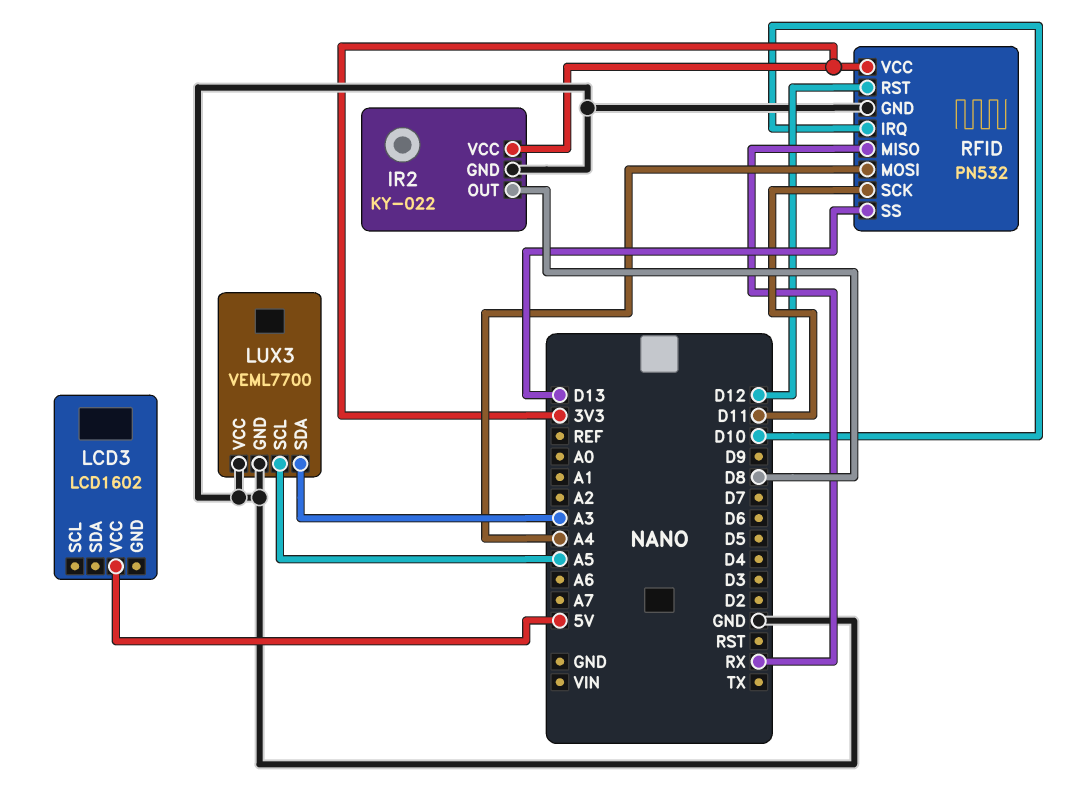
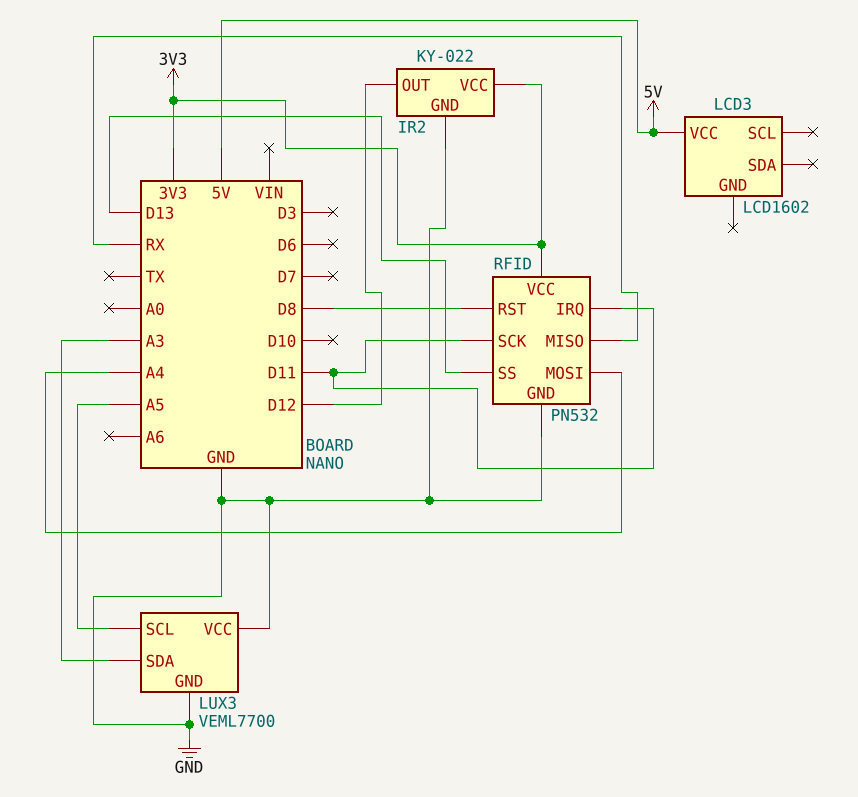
IR2 pin OUT: D8 -> D12
RFID pin IRQ: D10 -> D11
RFID pin RST: D12 -> D8

